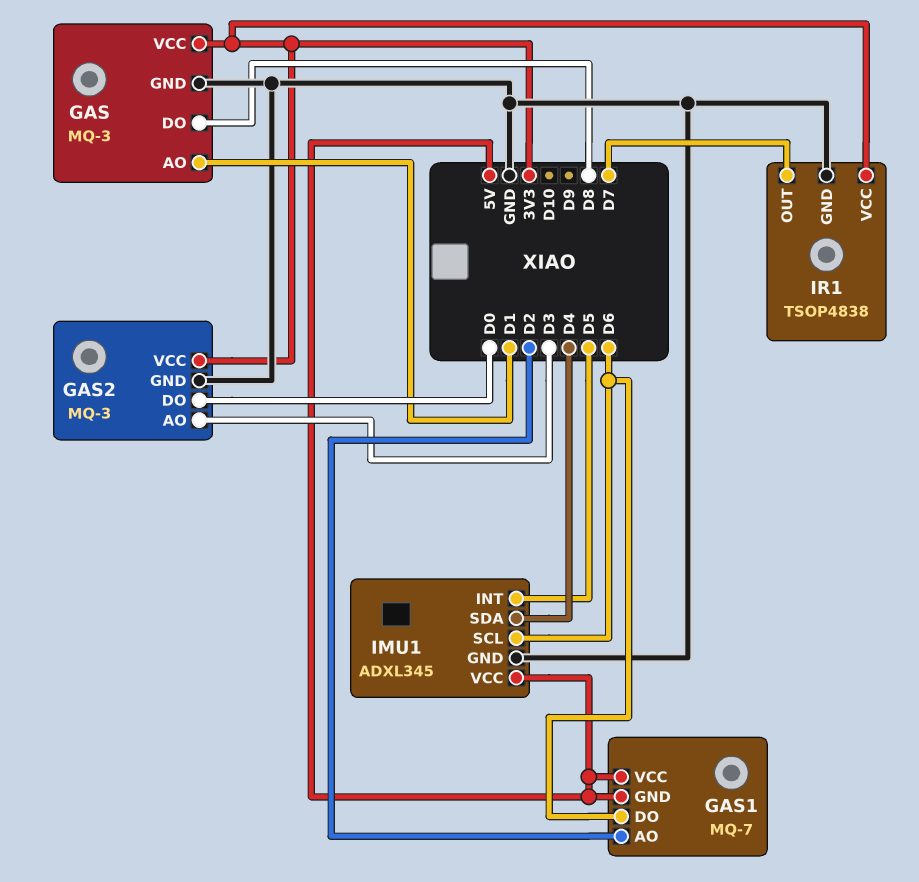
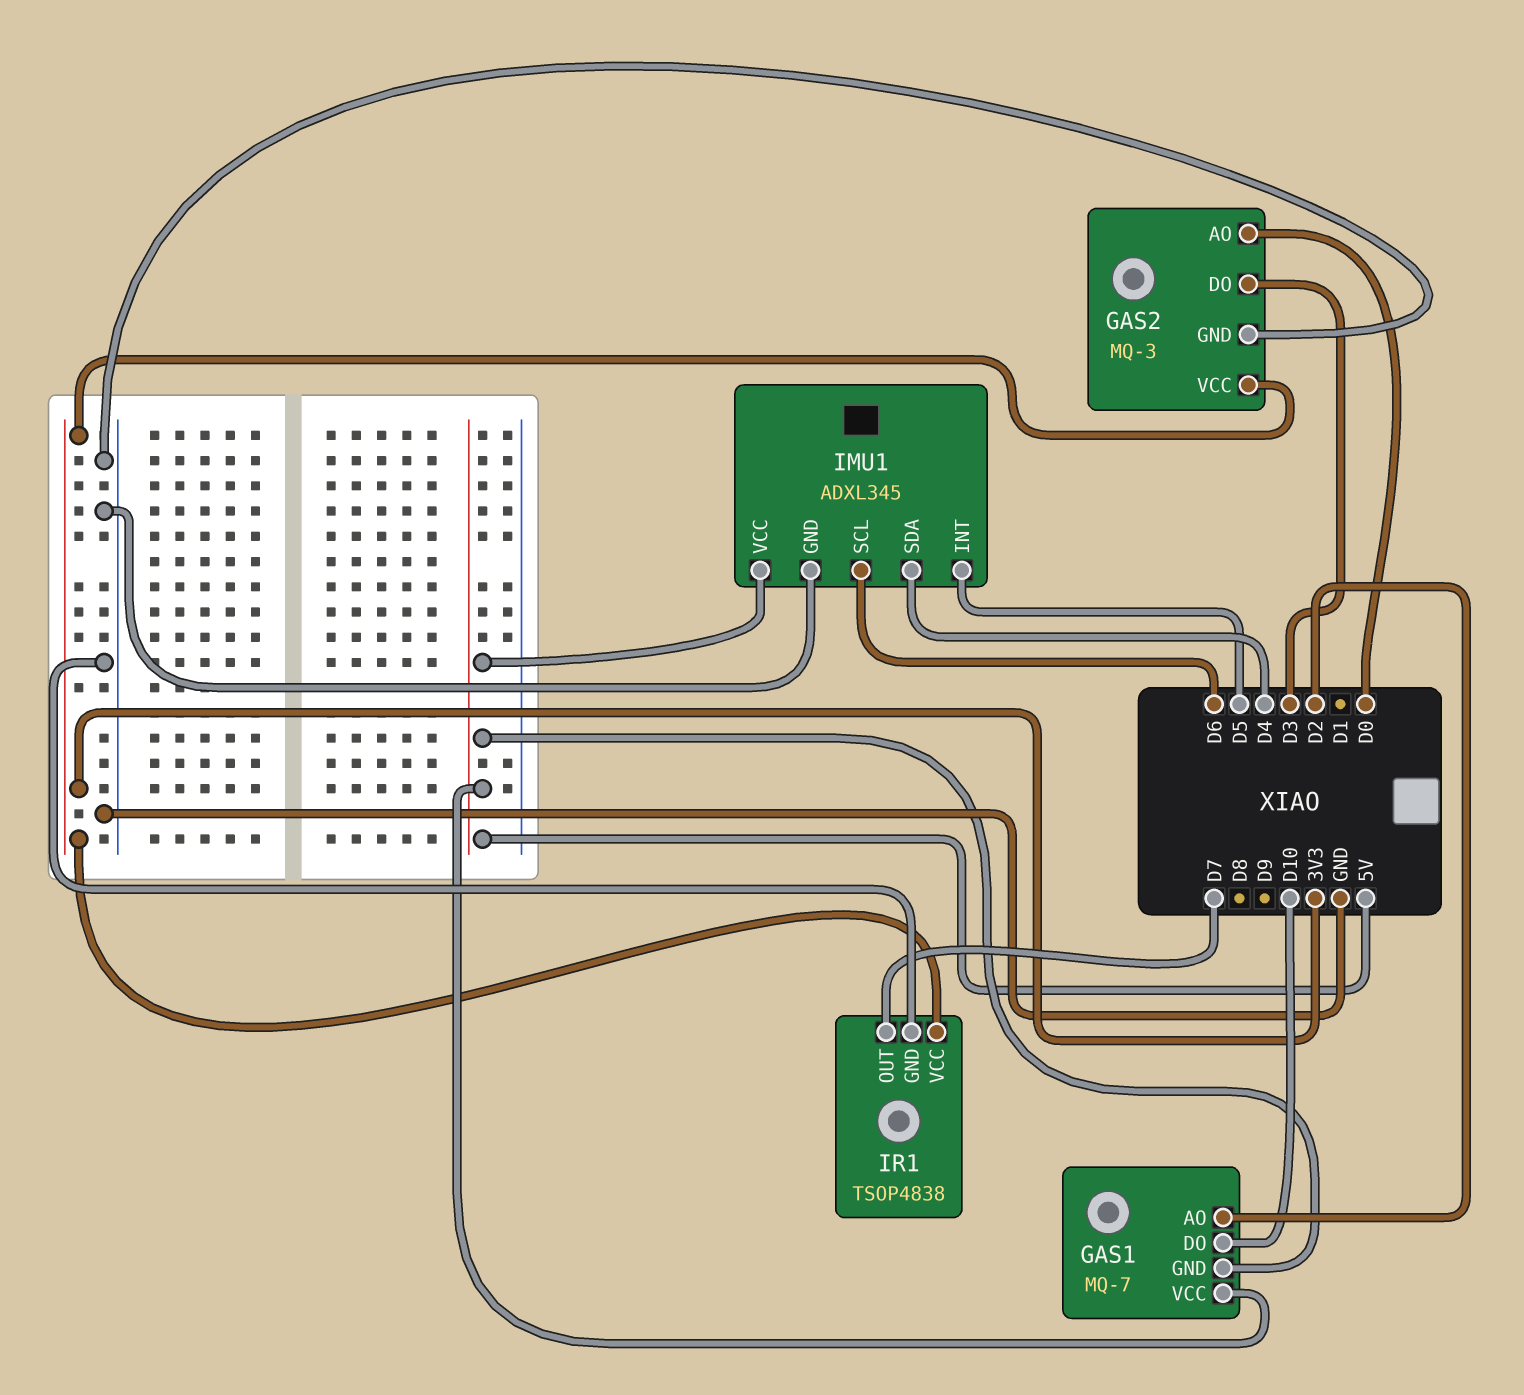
GAS: MQ-3 -> none
GAS pin AO: D1 -> none
GAS pin DO: D8 -> none
GAS pin GND: GND -> none
GAS pin VCC: 3V3 -> none
GAS1 pin DO: D6 -> D10
GAS2 pin AO: D3 -> D0
GAS2 pin DO: D0 -> D3

